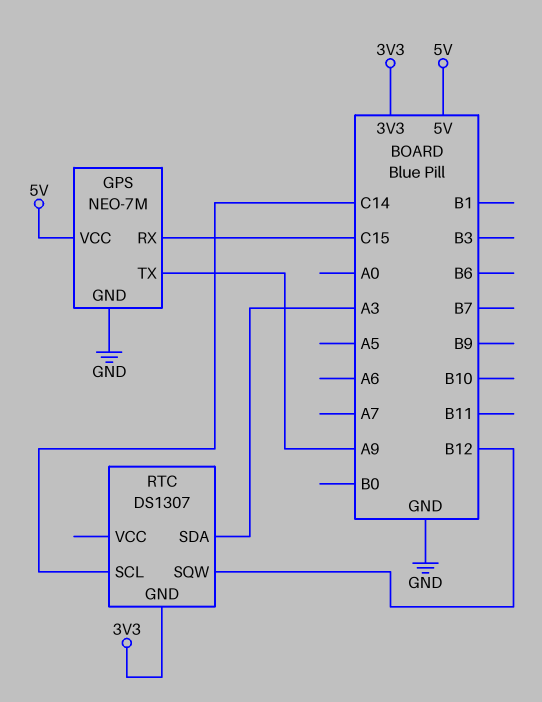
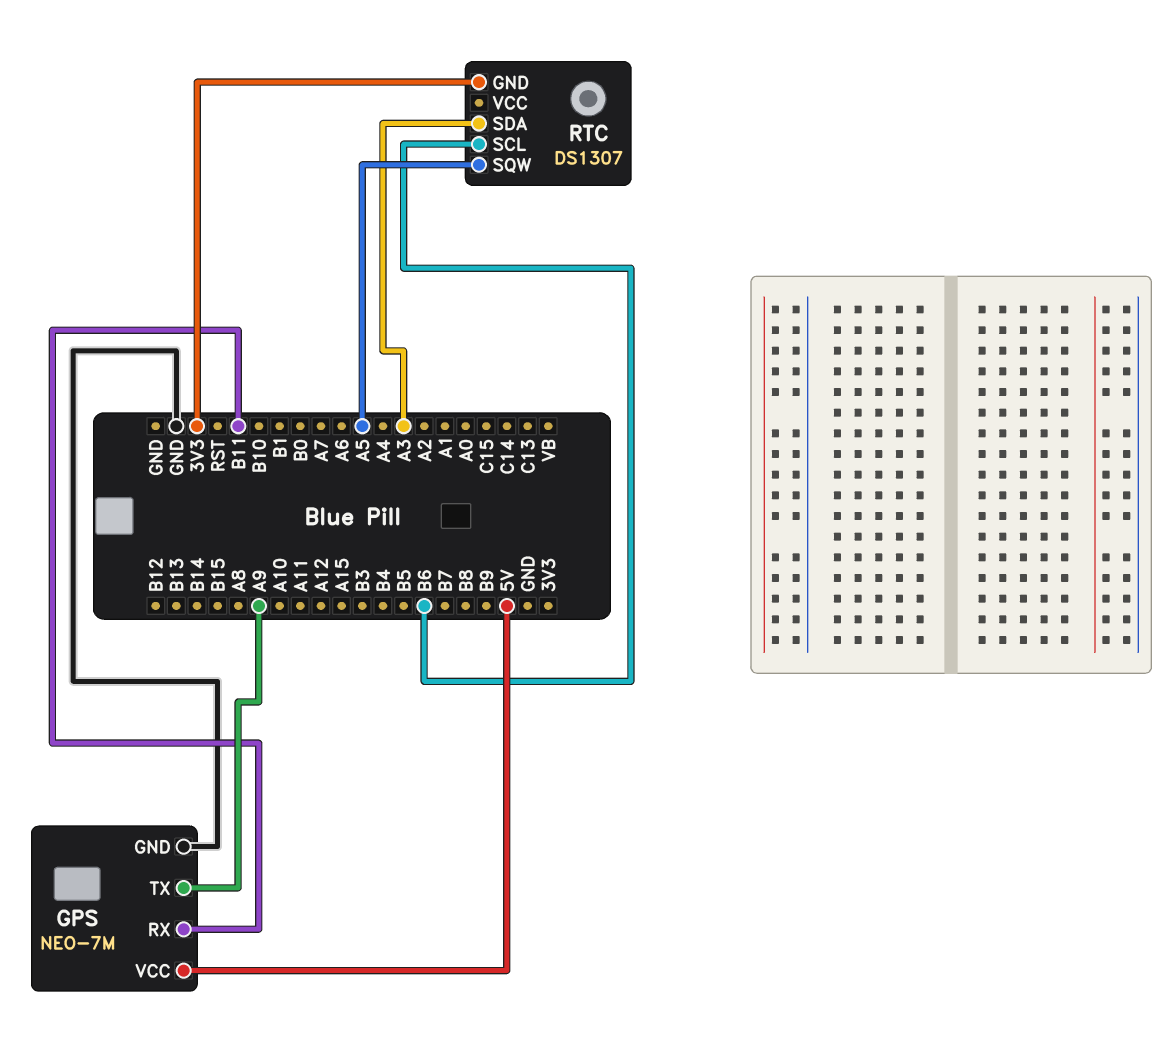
GPS pin RX: C15 -> B11
RTC pin SCL: C14 -> B6
RTC pin SQW: B12 -> A5

